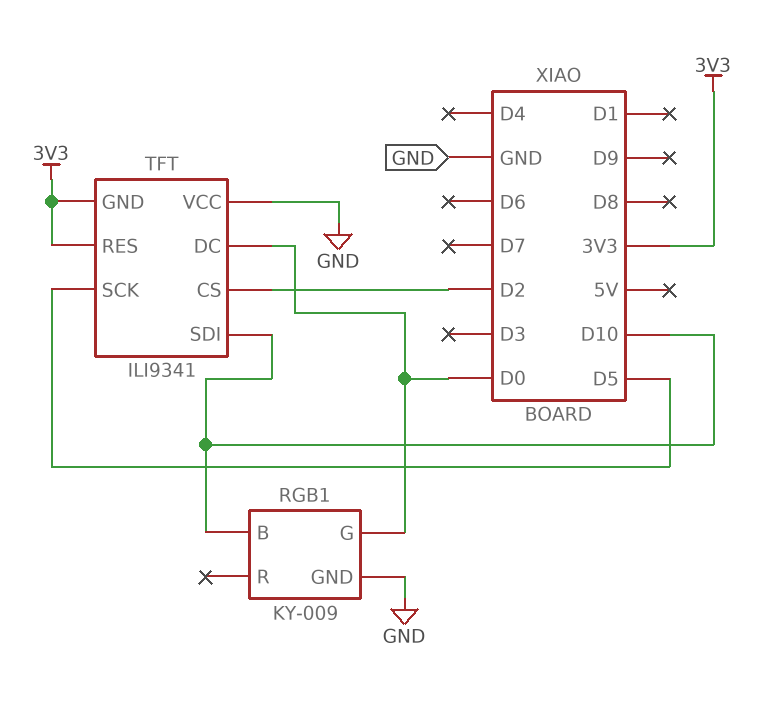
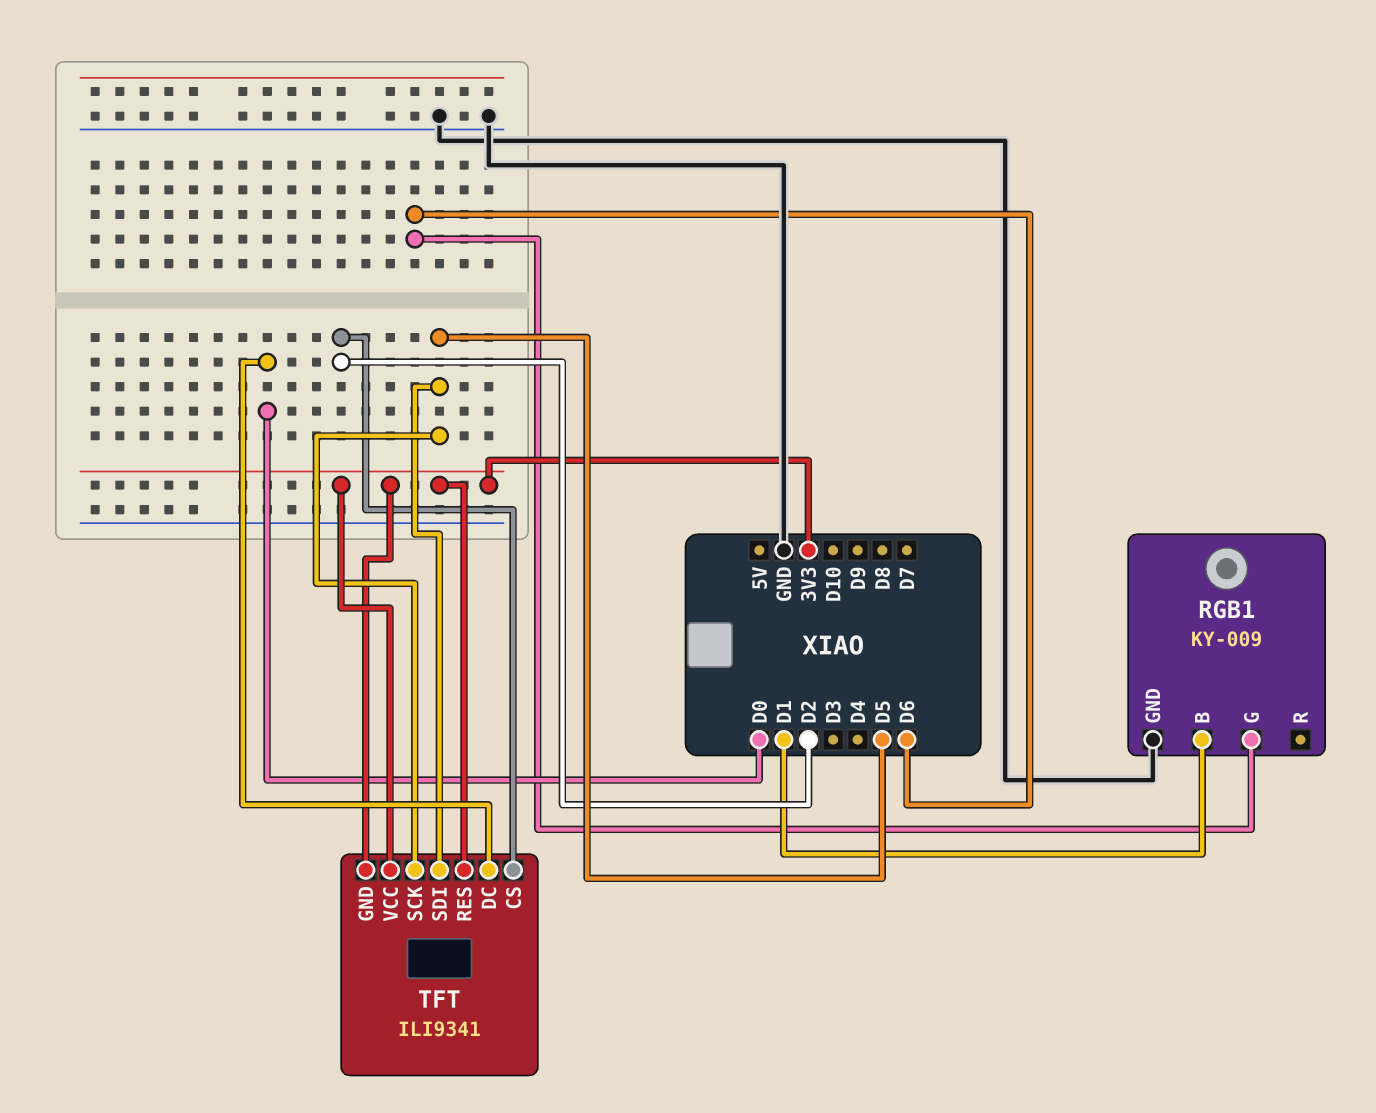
RGB1 pin B: D10 -> D1
RGB1 pin G: D0 -> D6
TFT pin SDI: D10 -> D5
TFT pin VCC: GND -> 3V3

